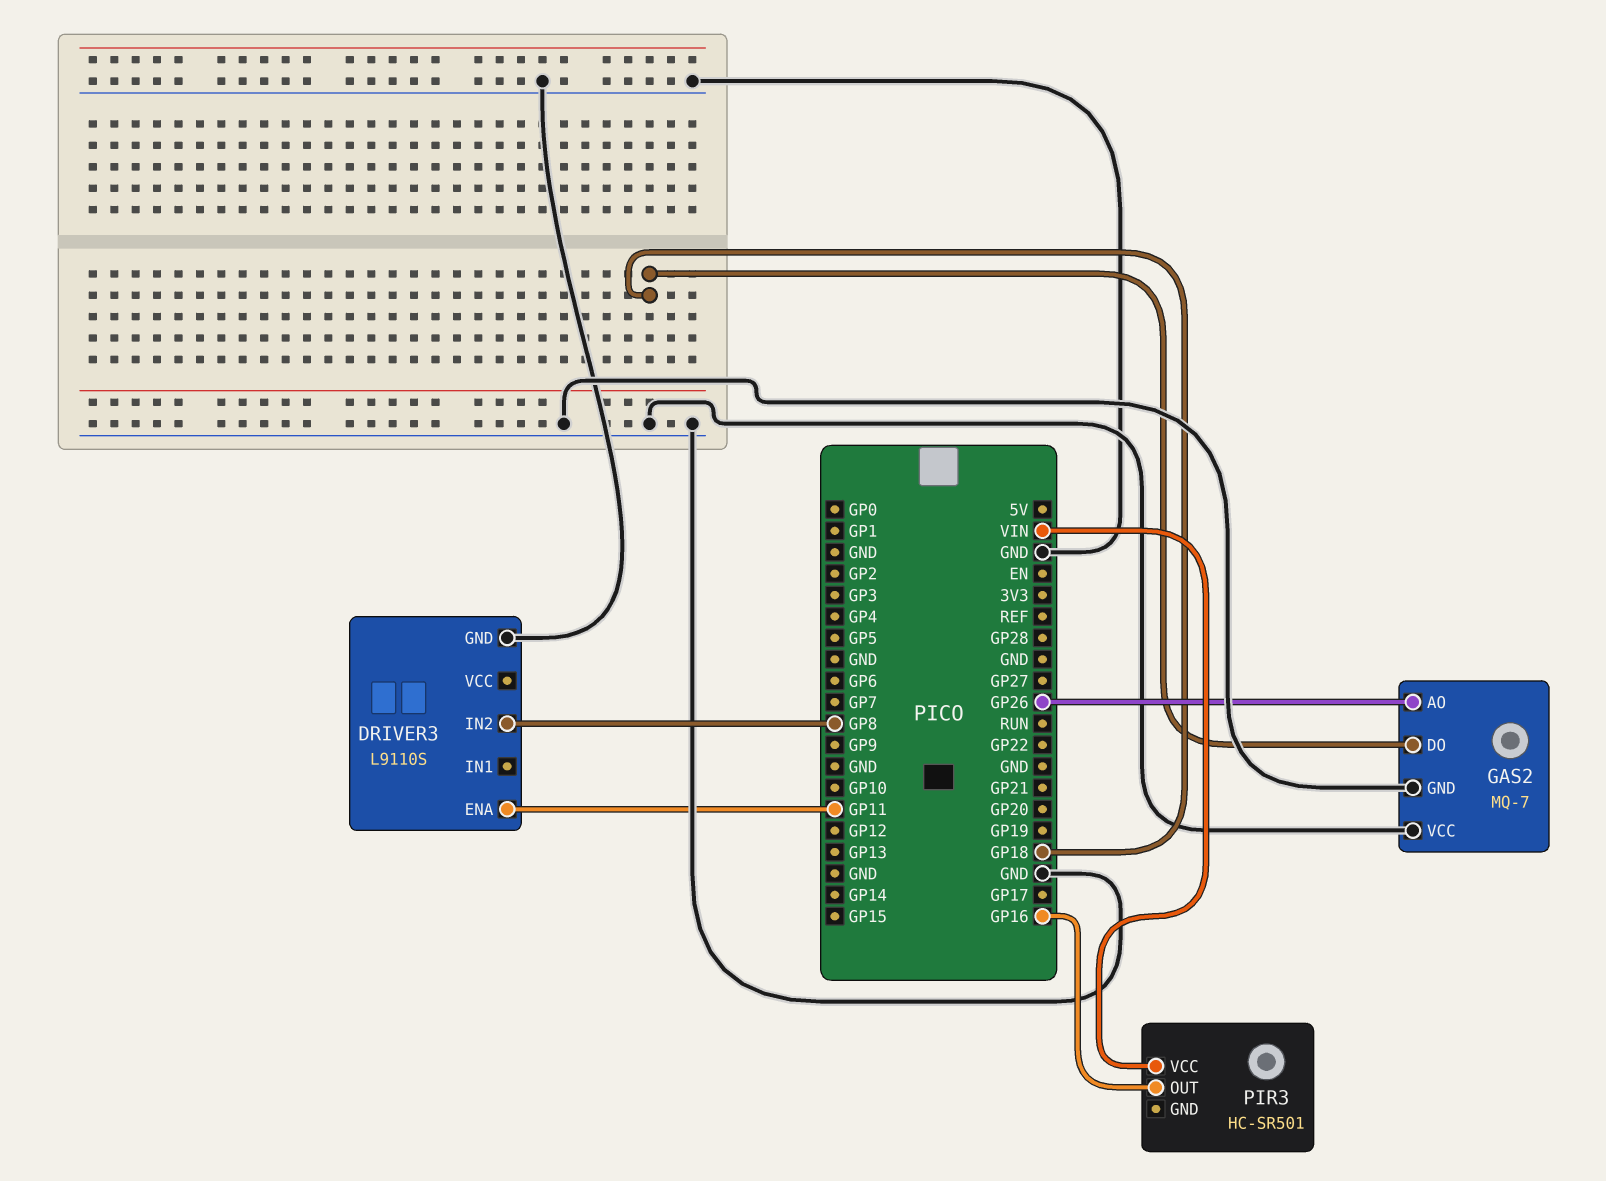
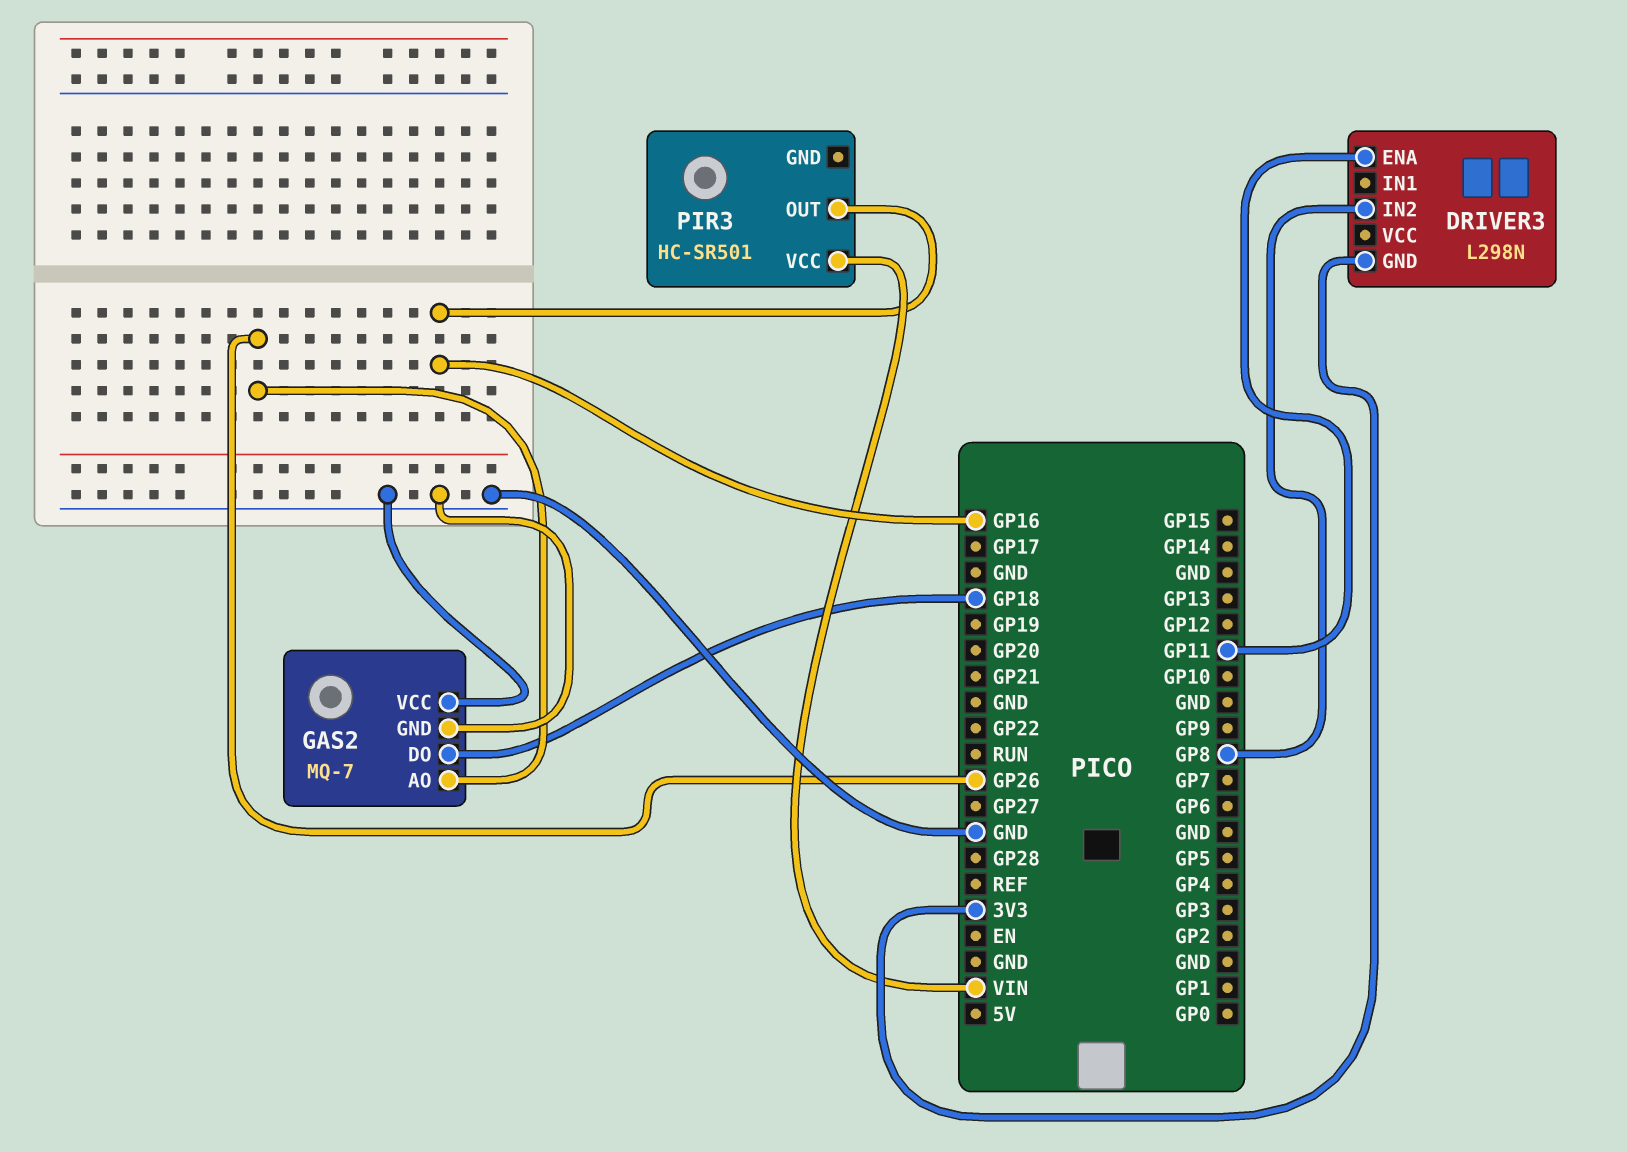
DRIVER3: L9110S -> L298N
DRIVER3 pin GND: GND -> 3V3

